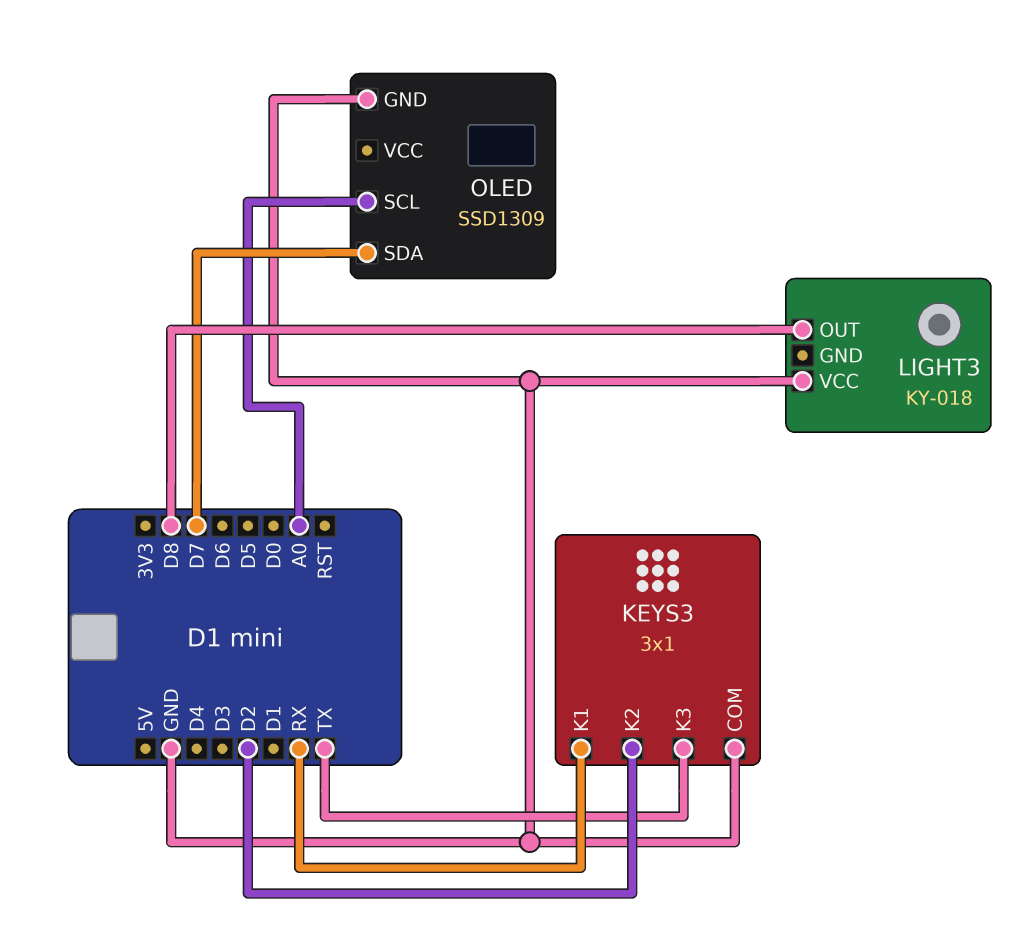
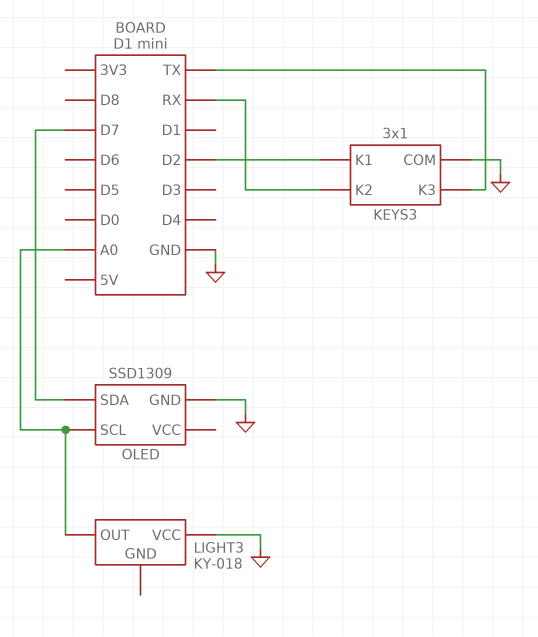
KEYS3 pin K1: RX -> D2
KEYS3 pin K2: D2 -> RX
LIGHT3 pin OUT: D8 -> A0

